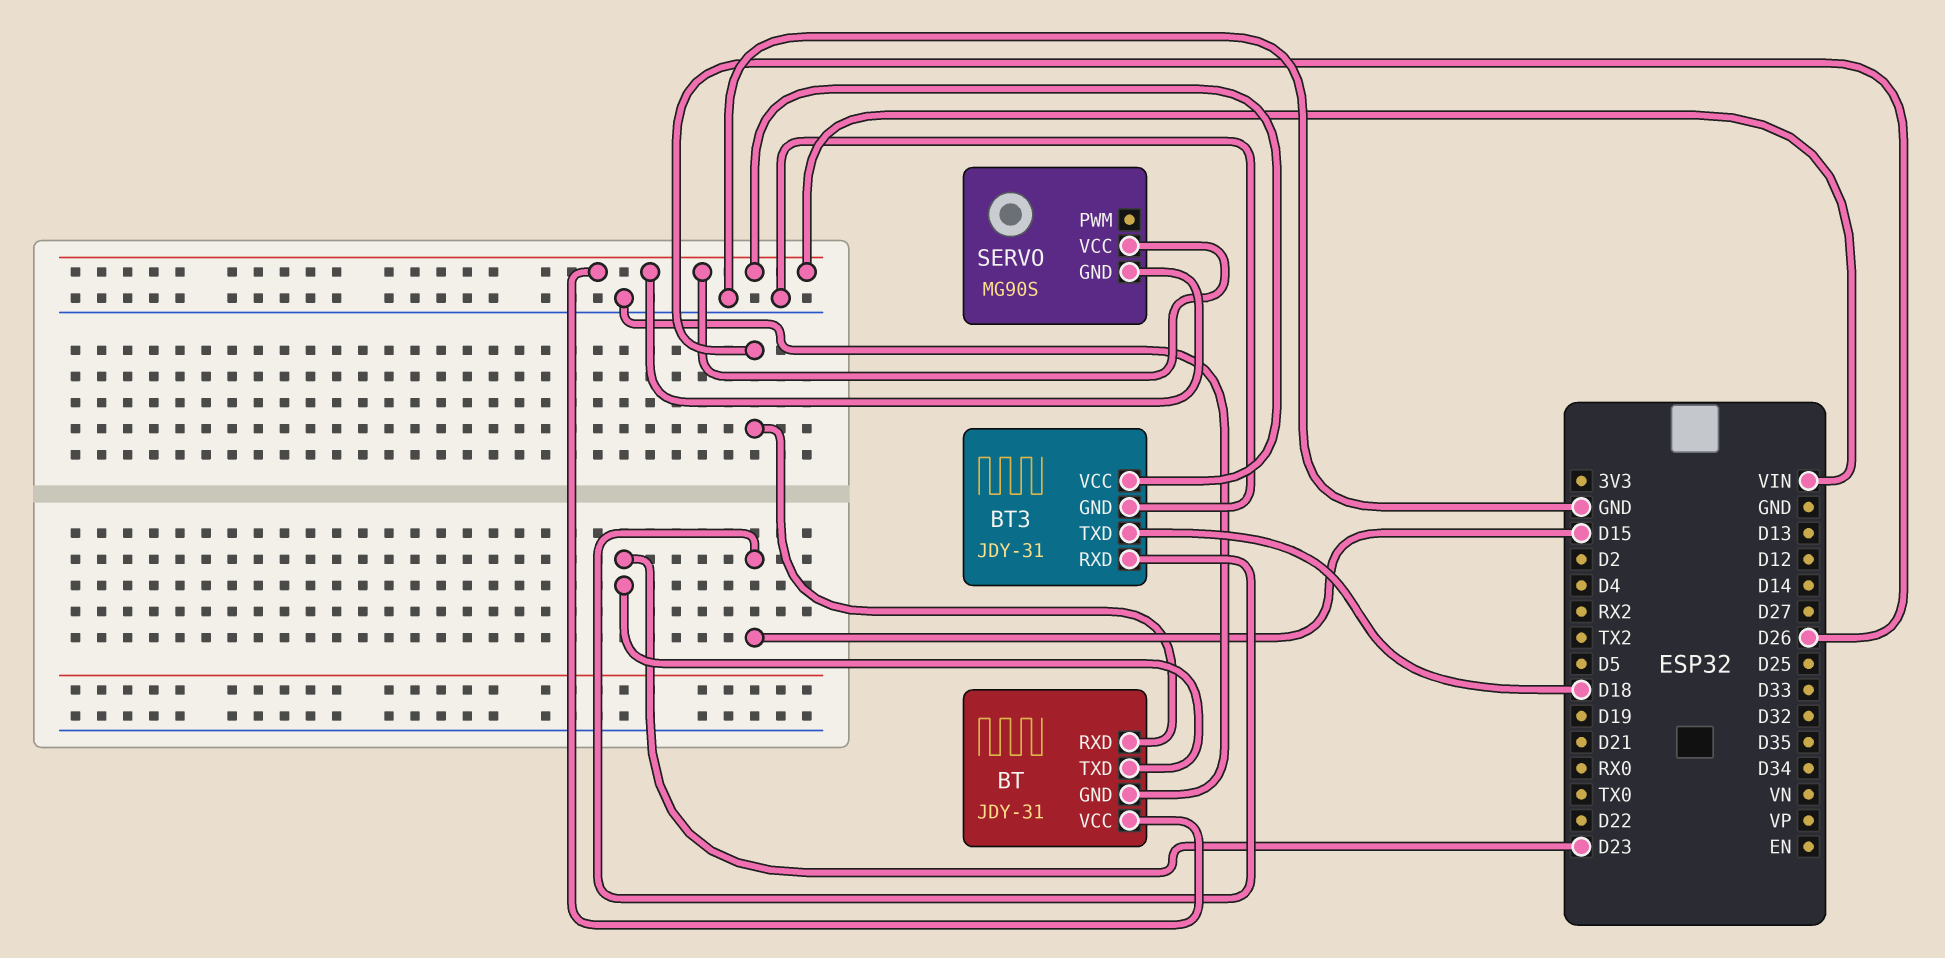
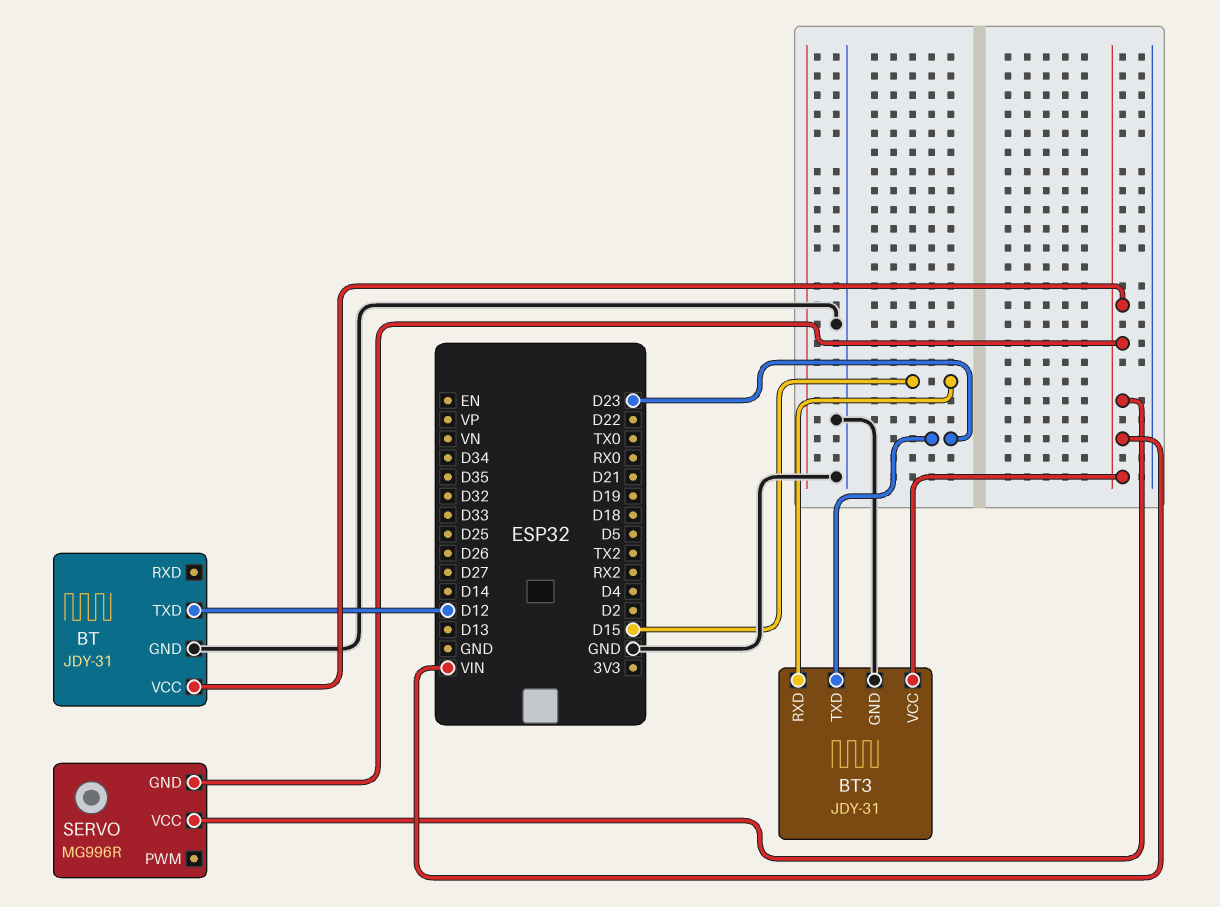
BT pin RXD: D26 -> none
BT pin TXD: D23 -> D12
BT3 pin TXD: D18 -> D23
SERVO: MG90S -> MG996R

